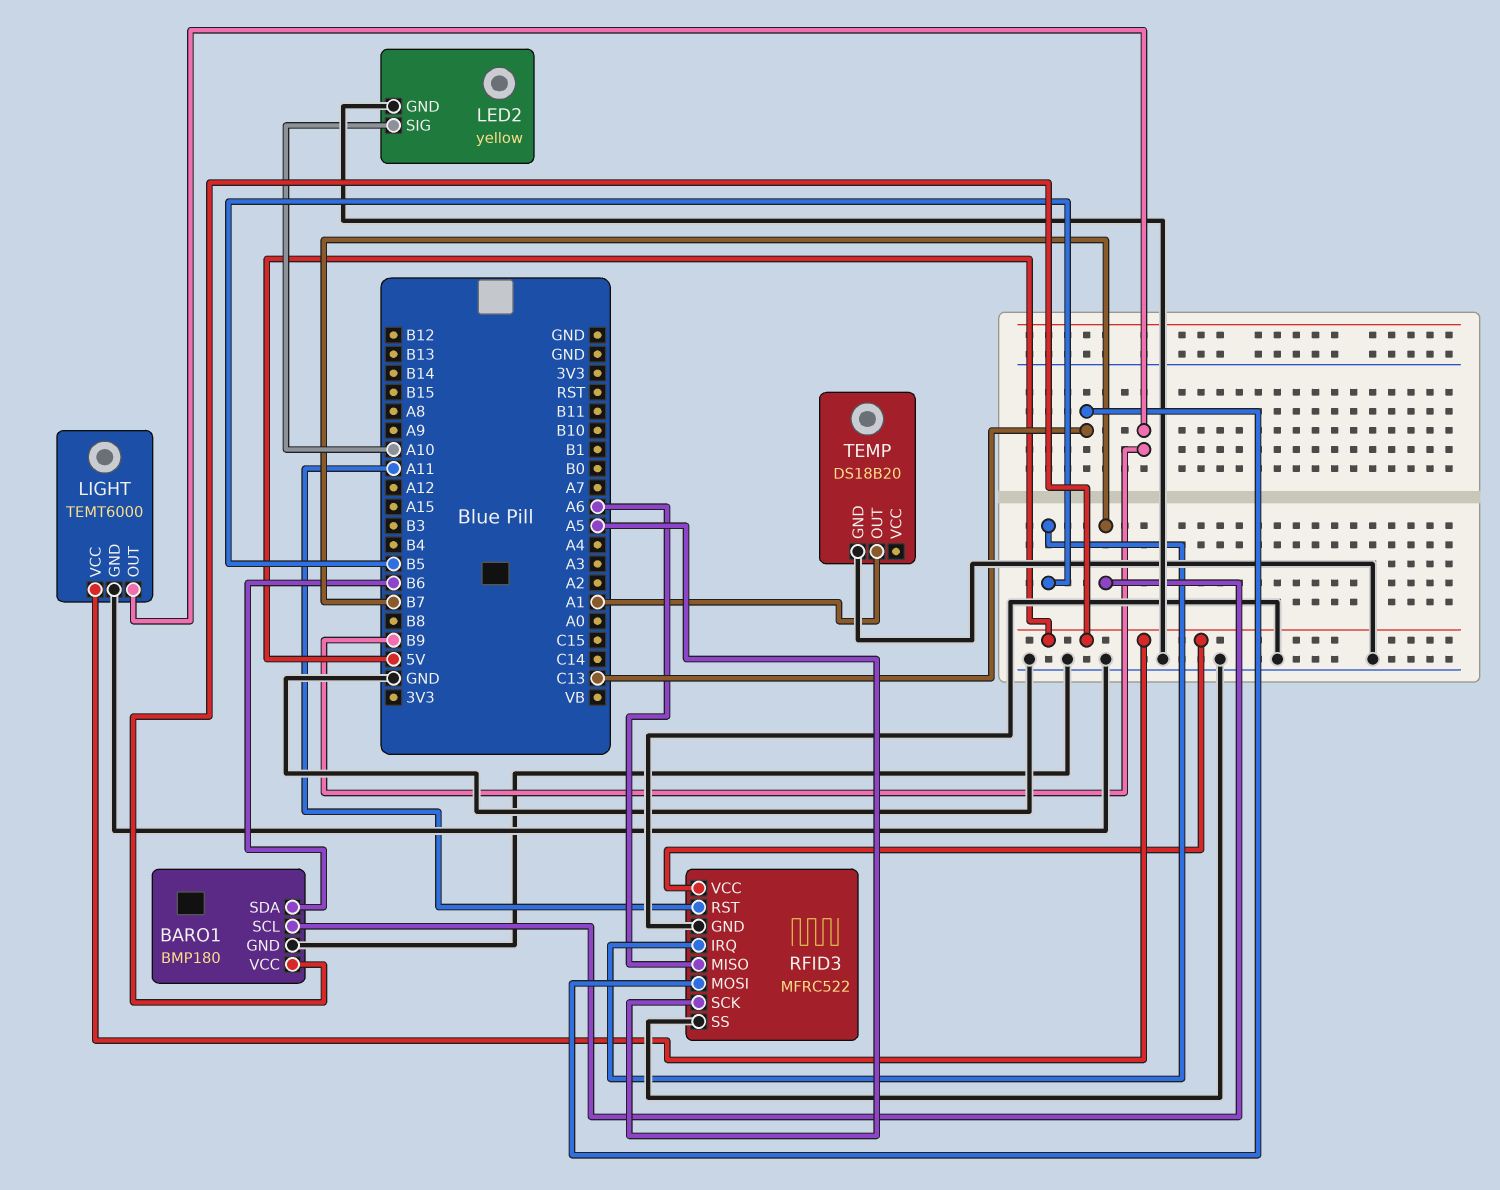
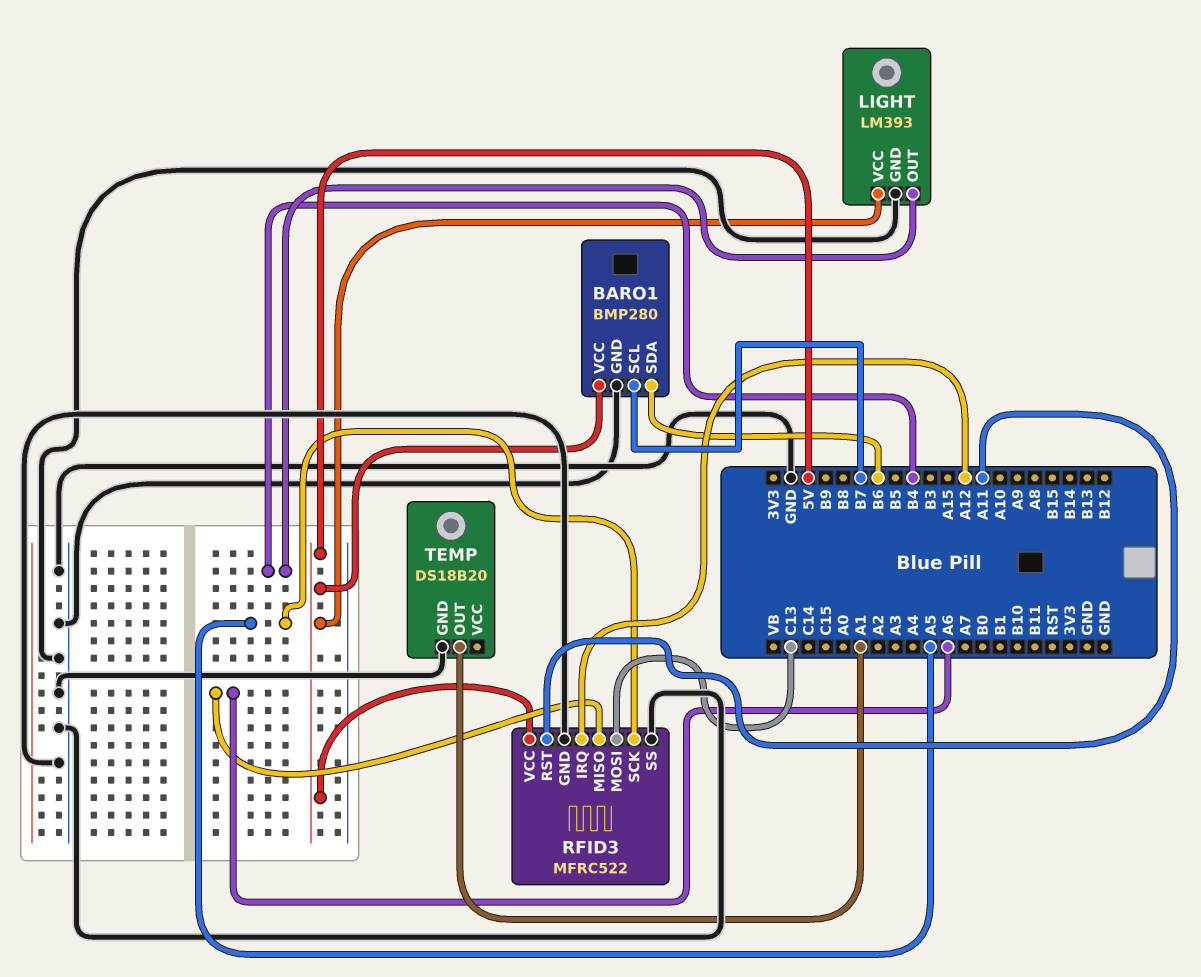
BARO1: BMP180 -> BMP280
LED2: yellow -> none
LED2 pin GND: GND -> none
LED2 pin SIG: A10 -> none
LIGHT: TEMT6000 -> LM393
LIGHT pin OUT: B9 -> B4
RFID3 pin IRQ: B5 -> A12

